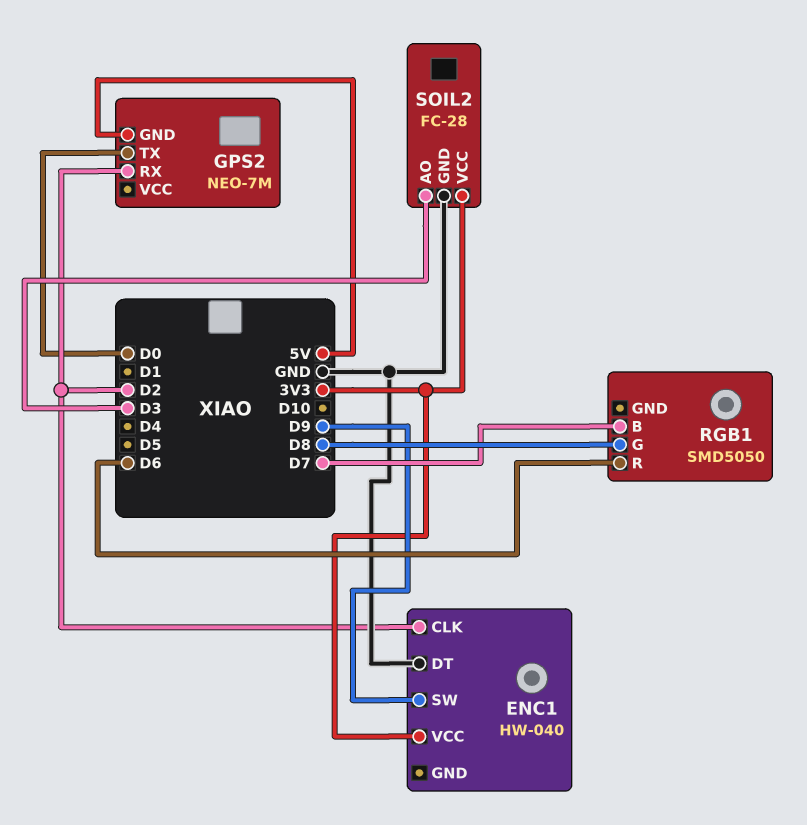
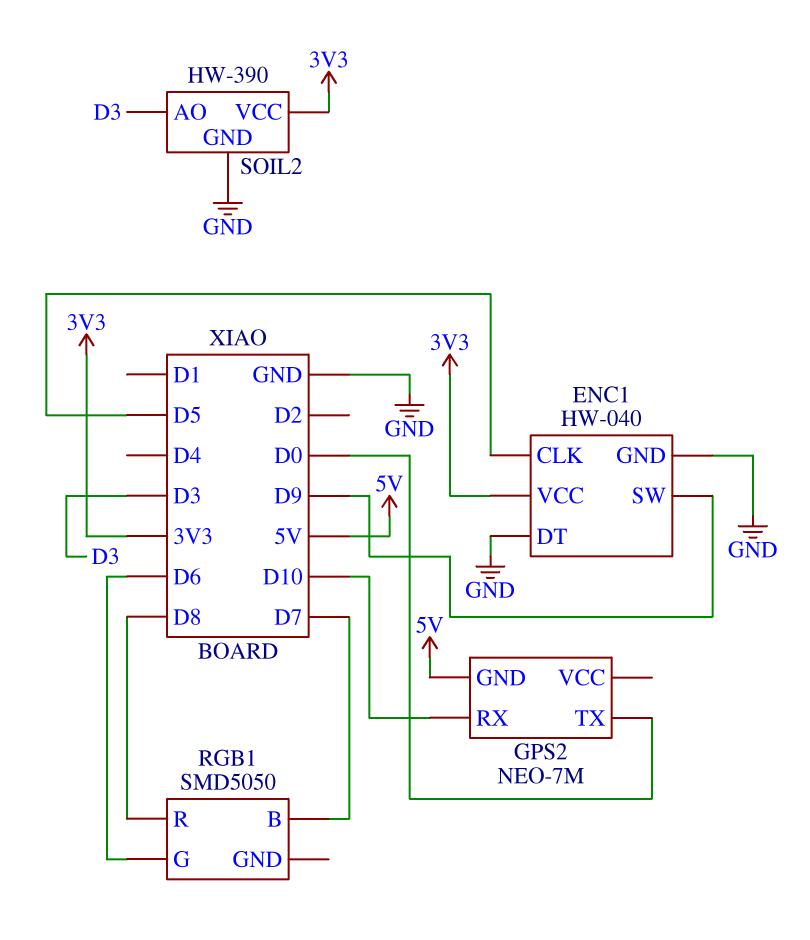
ENC1 pin CLK: D2 -> D5
ENC1 pin GND: none -> GND
GPS2 pin RX: D2 -> D10
RGB1 pin G: D8 -> D6
RGB1 pin R: D6 -> D8
SOIL2: FC-28 -> HW-390

